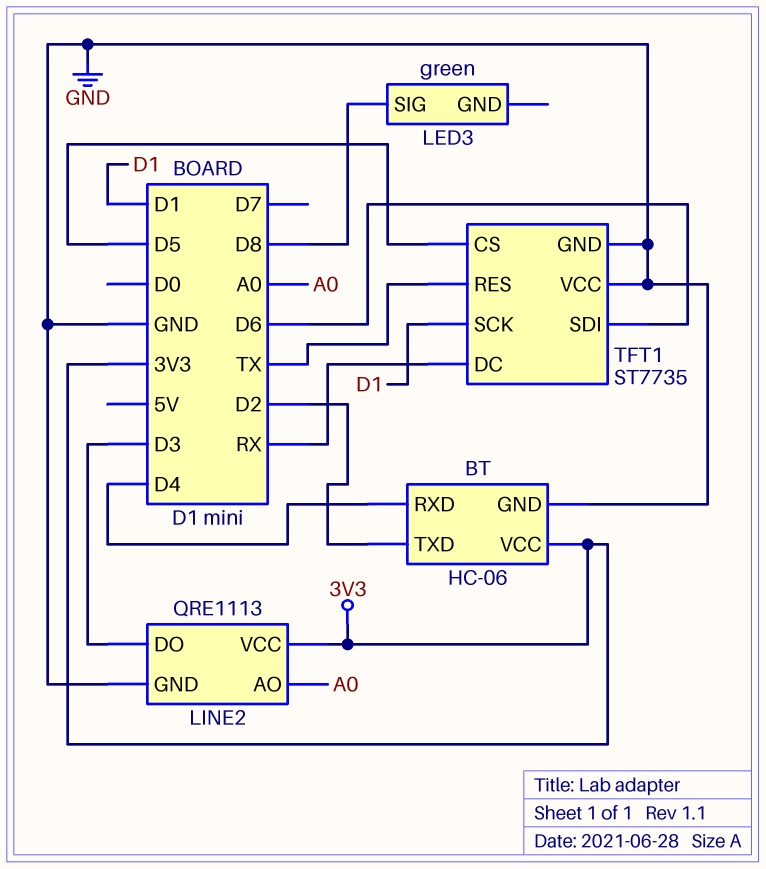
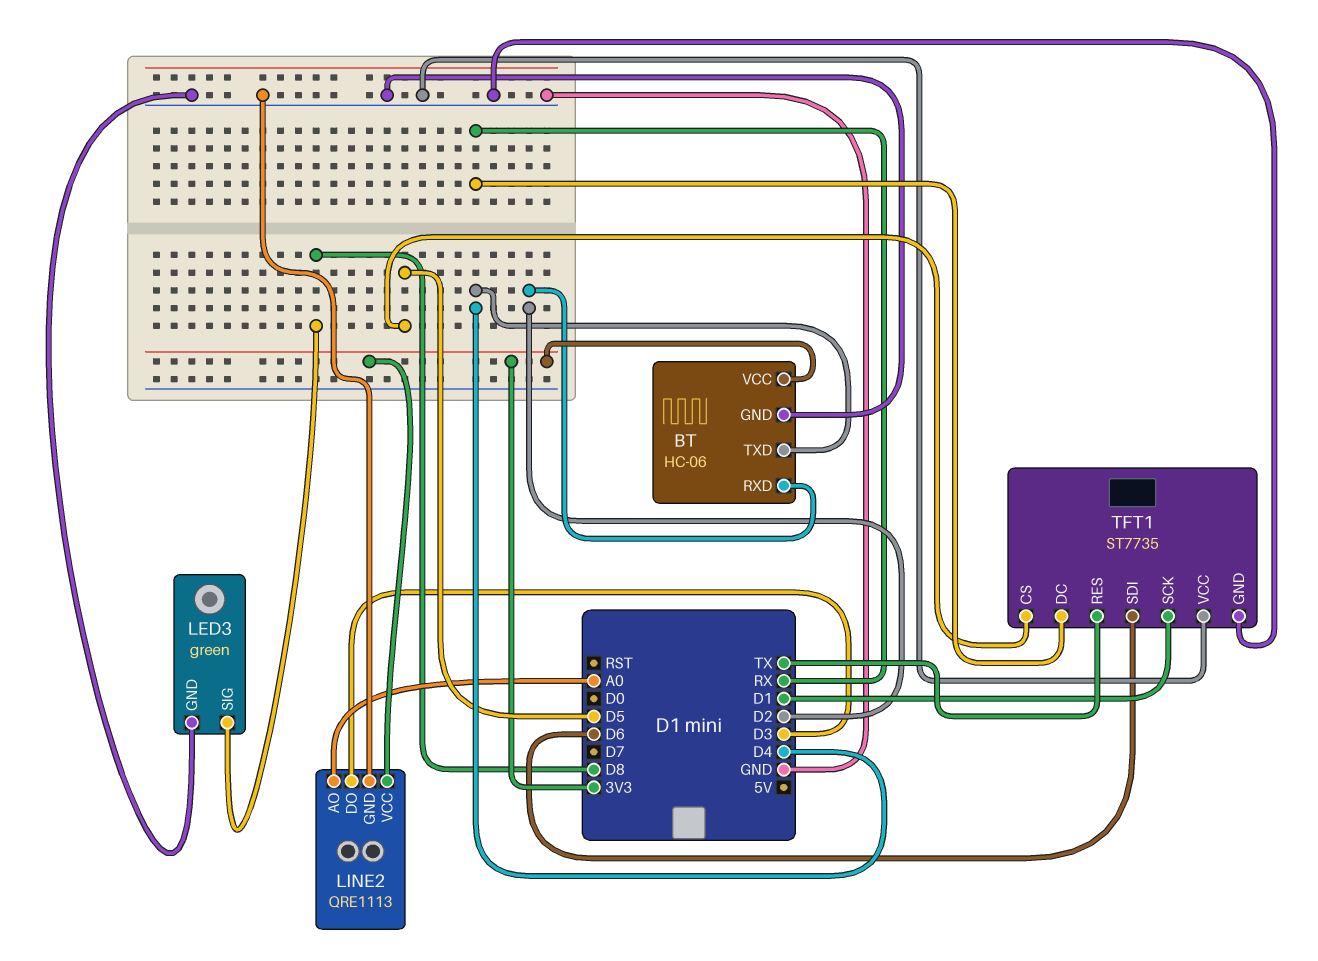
BT pin RXD: D4 -> D2
BT pin TXD: D2 -> D4
LED3 pin GND: none -> GND

